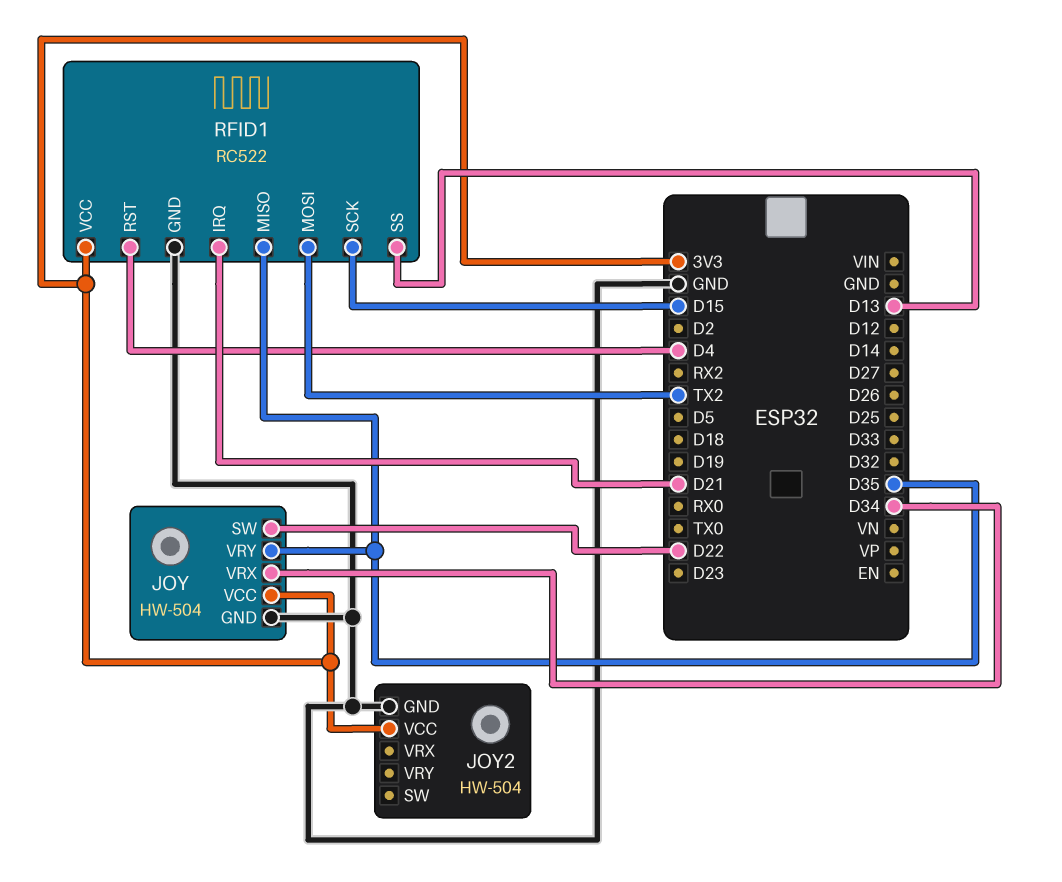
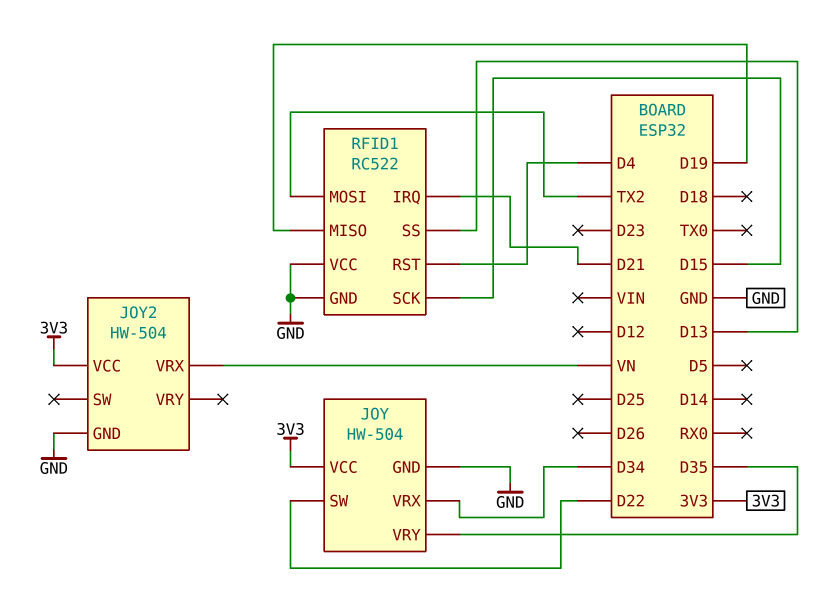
JOY2 pin VRX: none -> VN
RFID1 pin MISO: D35 -> D19
RFID1 pin VCC: 3V3 -> GND

